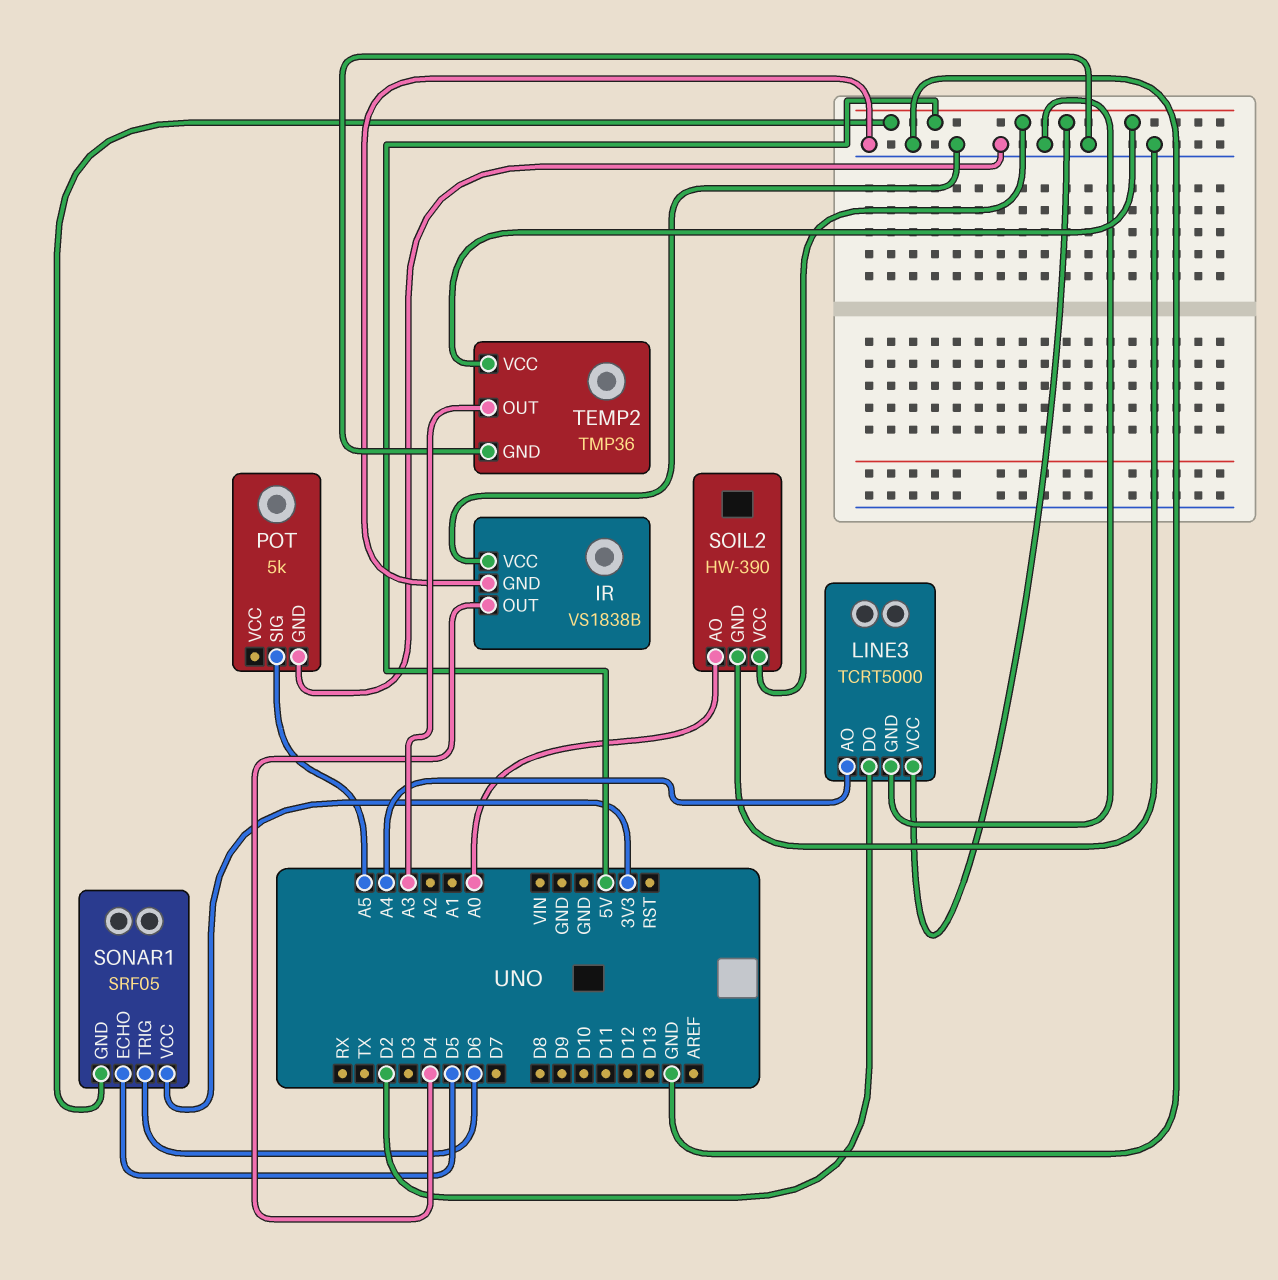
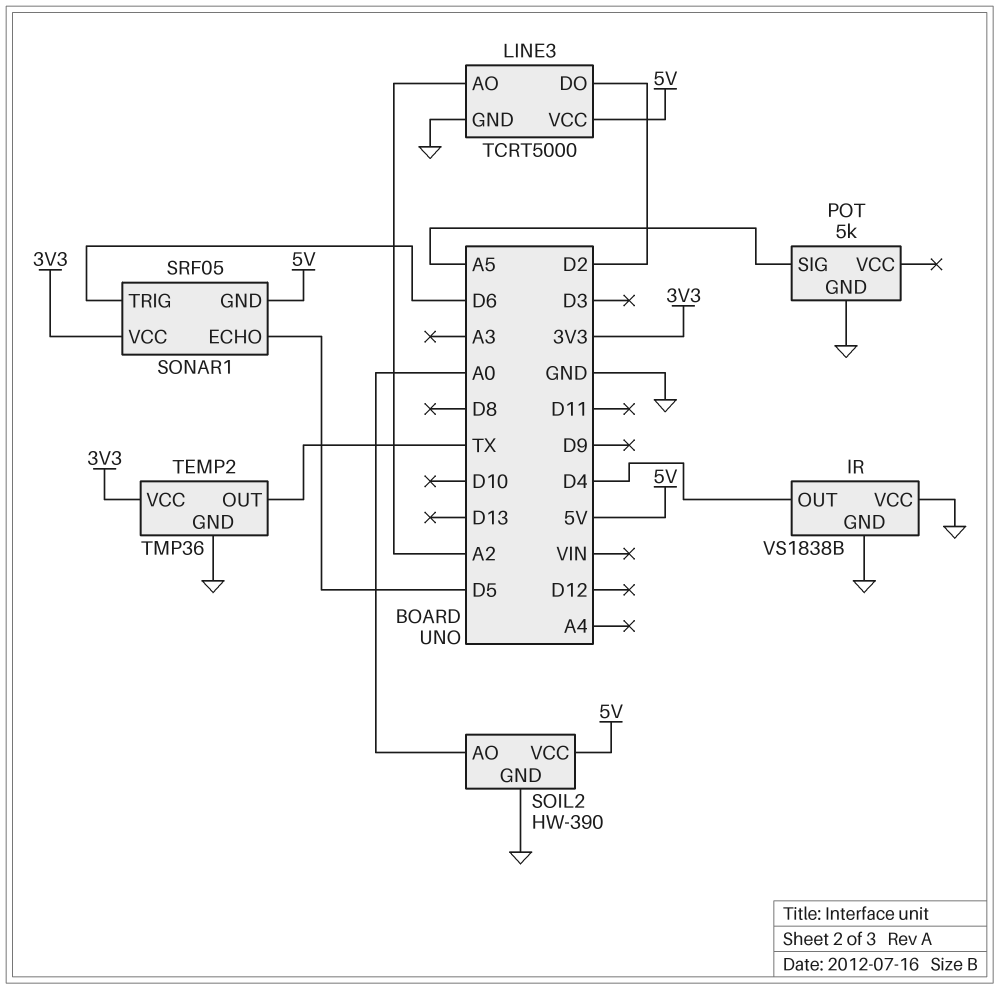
LINE3 pin AO: A4 -> A2
TEMP2 pin OUT: A3 -> TX
TEMP2 pin VCC: 5V -> 3V3

